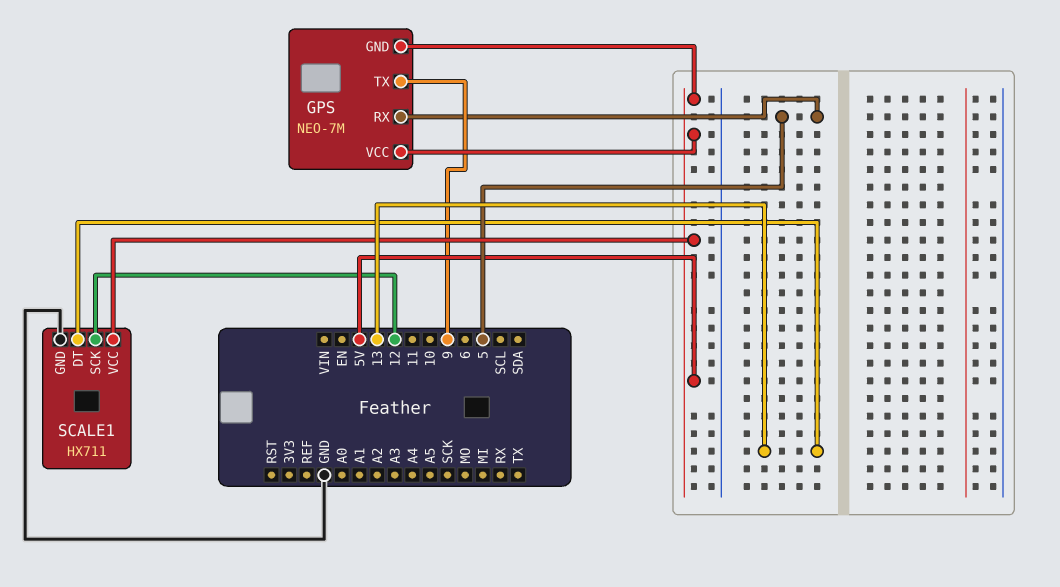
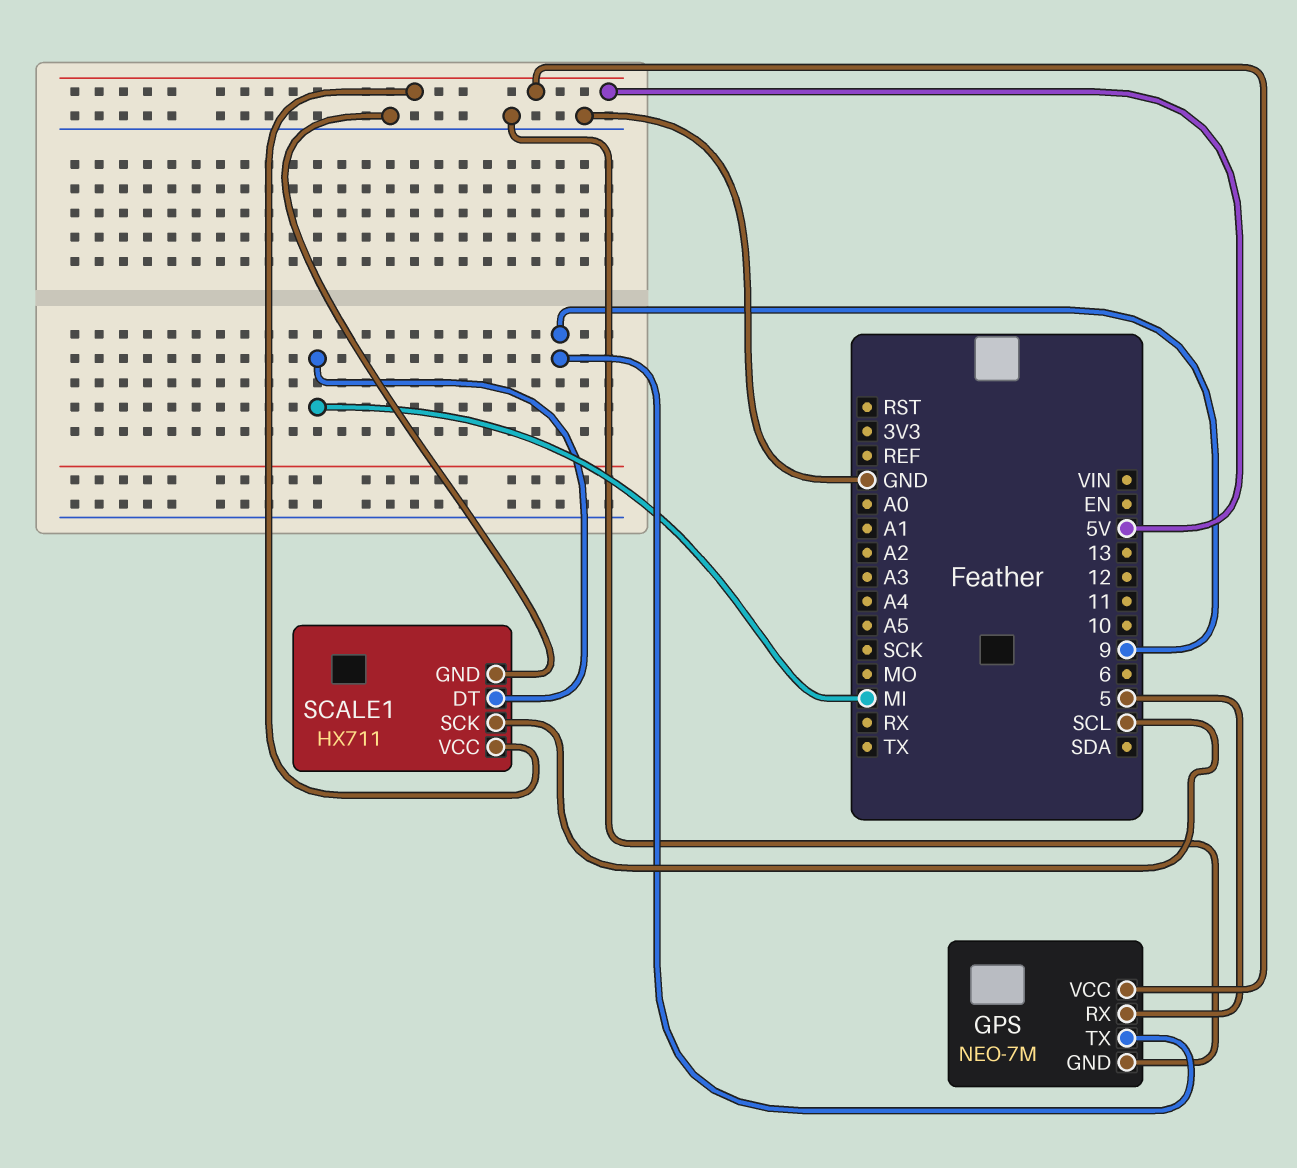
GPS pin GND: 5V -> GND
SCALE1 pin DT: 13 -> MI
SCALE1 pin SCK: 12 -> SCL

